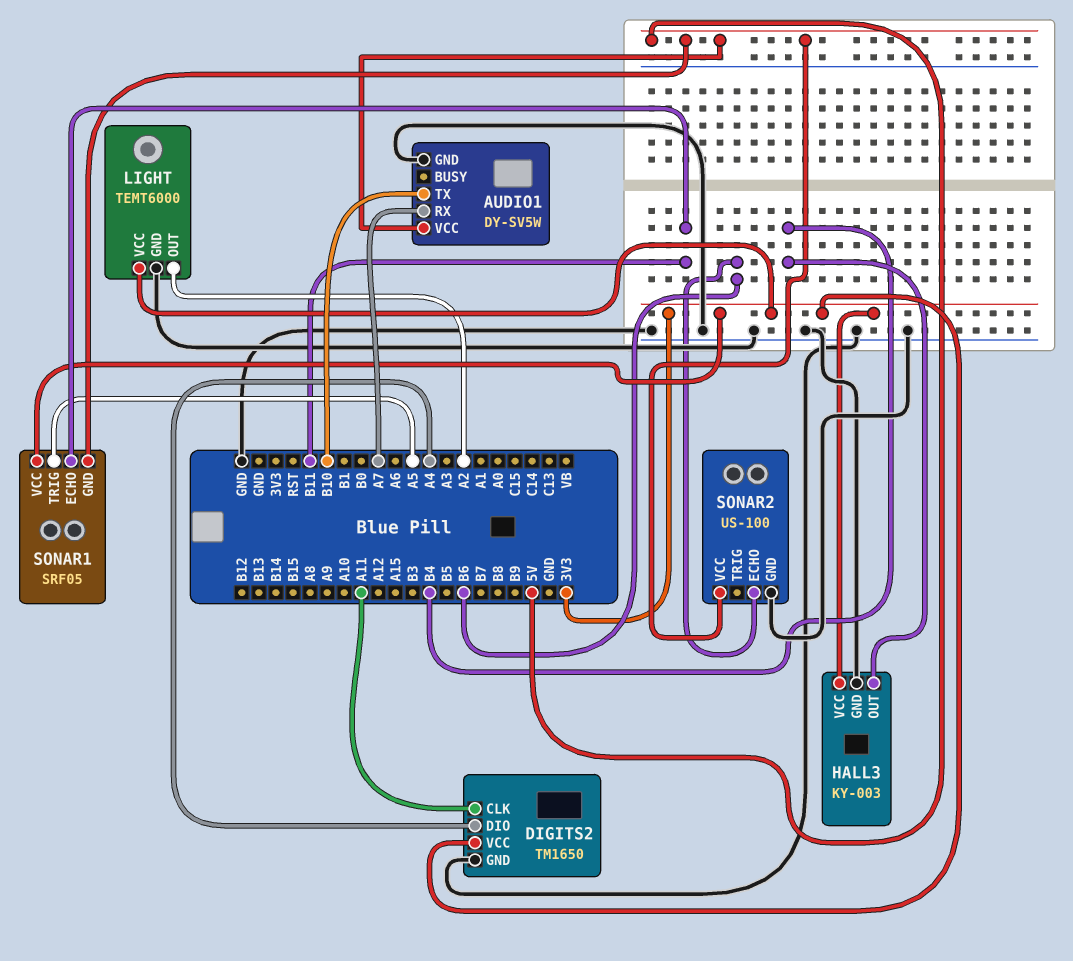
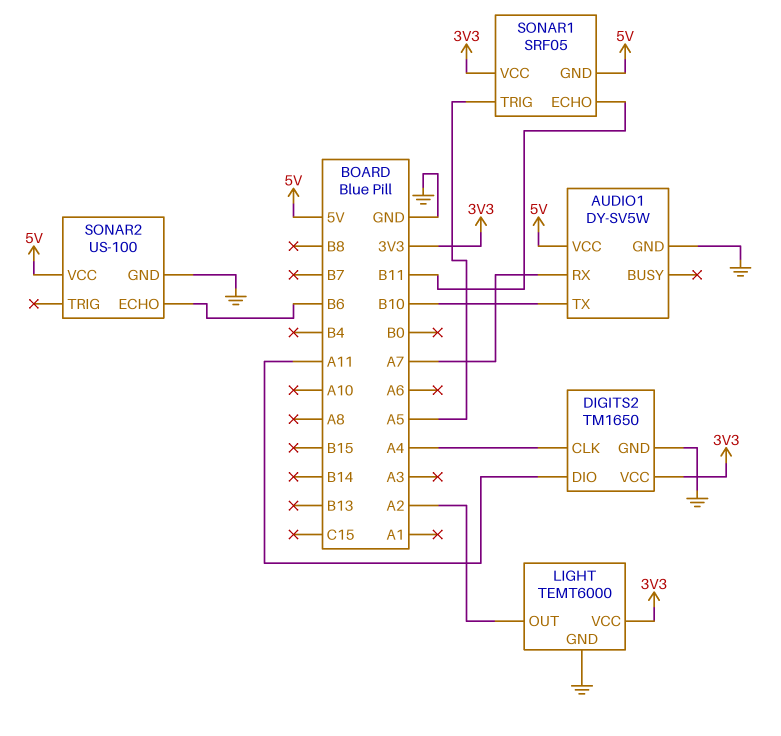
DIGITS2 pin CLK: A11 -> A4
DIGITS2 pin DIO: A4 -> A11
HALL3: KY-003 -> none
HALL3 pin GND: GND -> none
HALL3 pin OUT: B4 -> none
HALL3 pin VCC: 3V3 -> none

